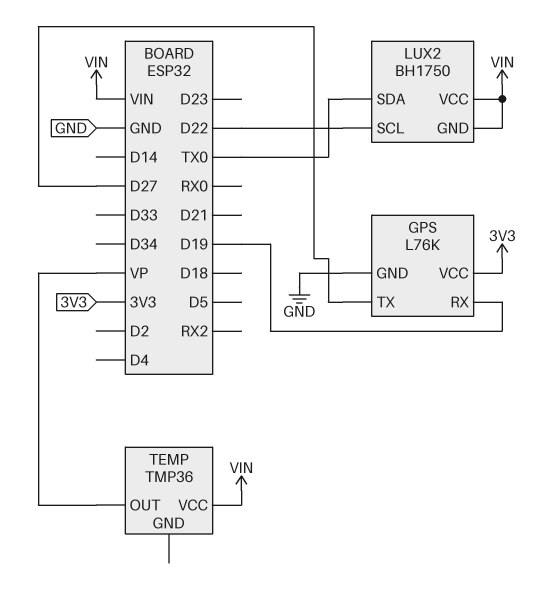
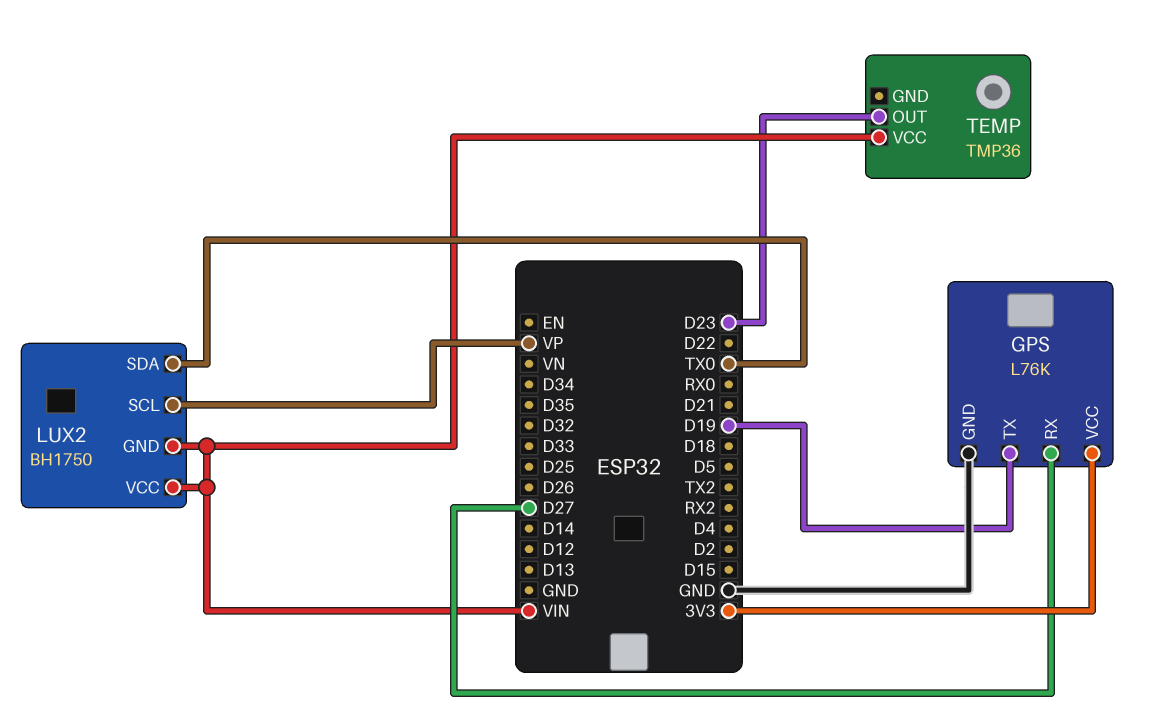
GPS pin RX: D19 -> D27
GPS pin TX: D27 -> D19
LUX2 pin SCL: D22 -> VP
TEMP pin OUT: VP -> D23

